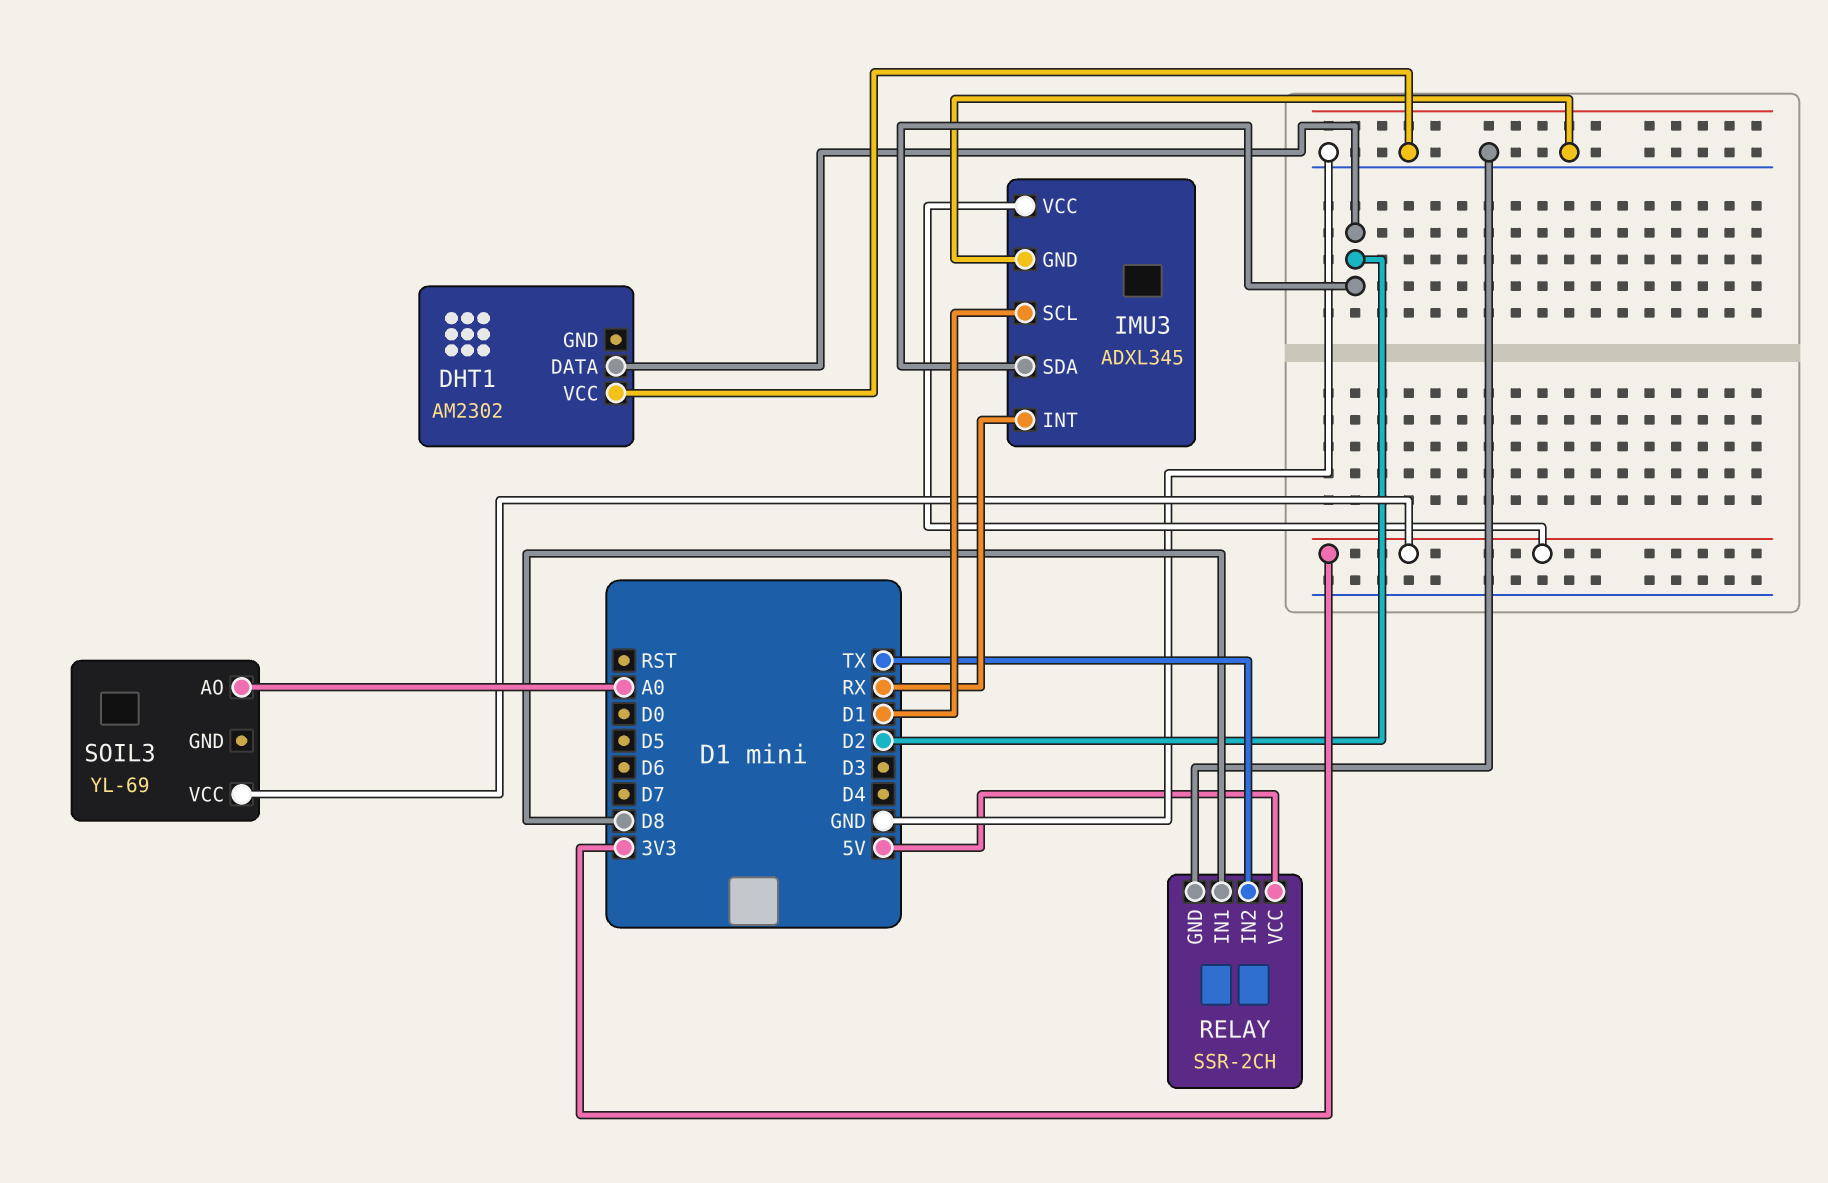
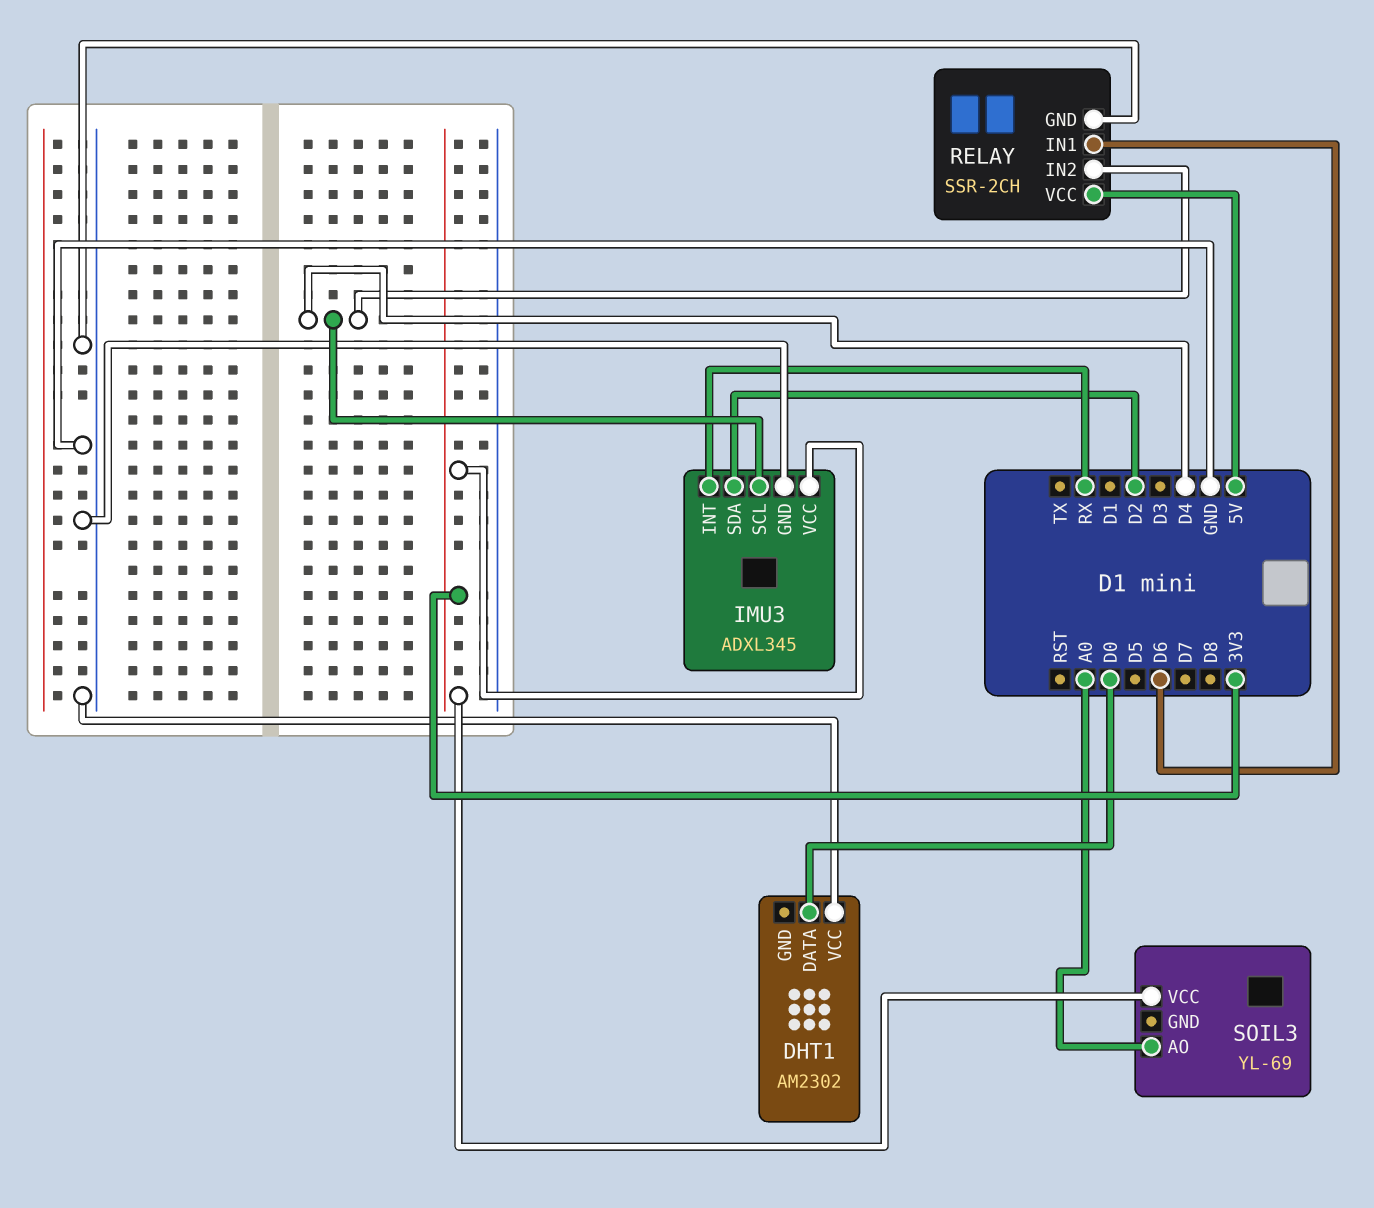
DHT1 pin DATA: D2 -> D0
IMU3 pin SCL: D1 -> D4
RELAY pin IN1: D8 -> D6
RELAY pin IN2: TX -> D4

